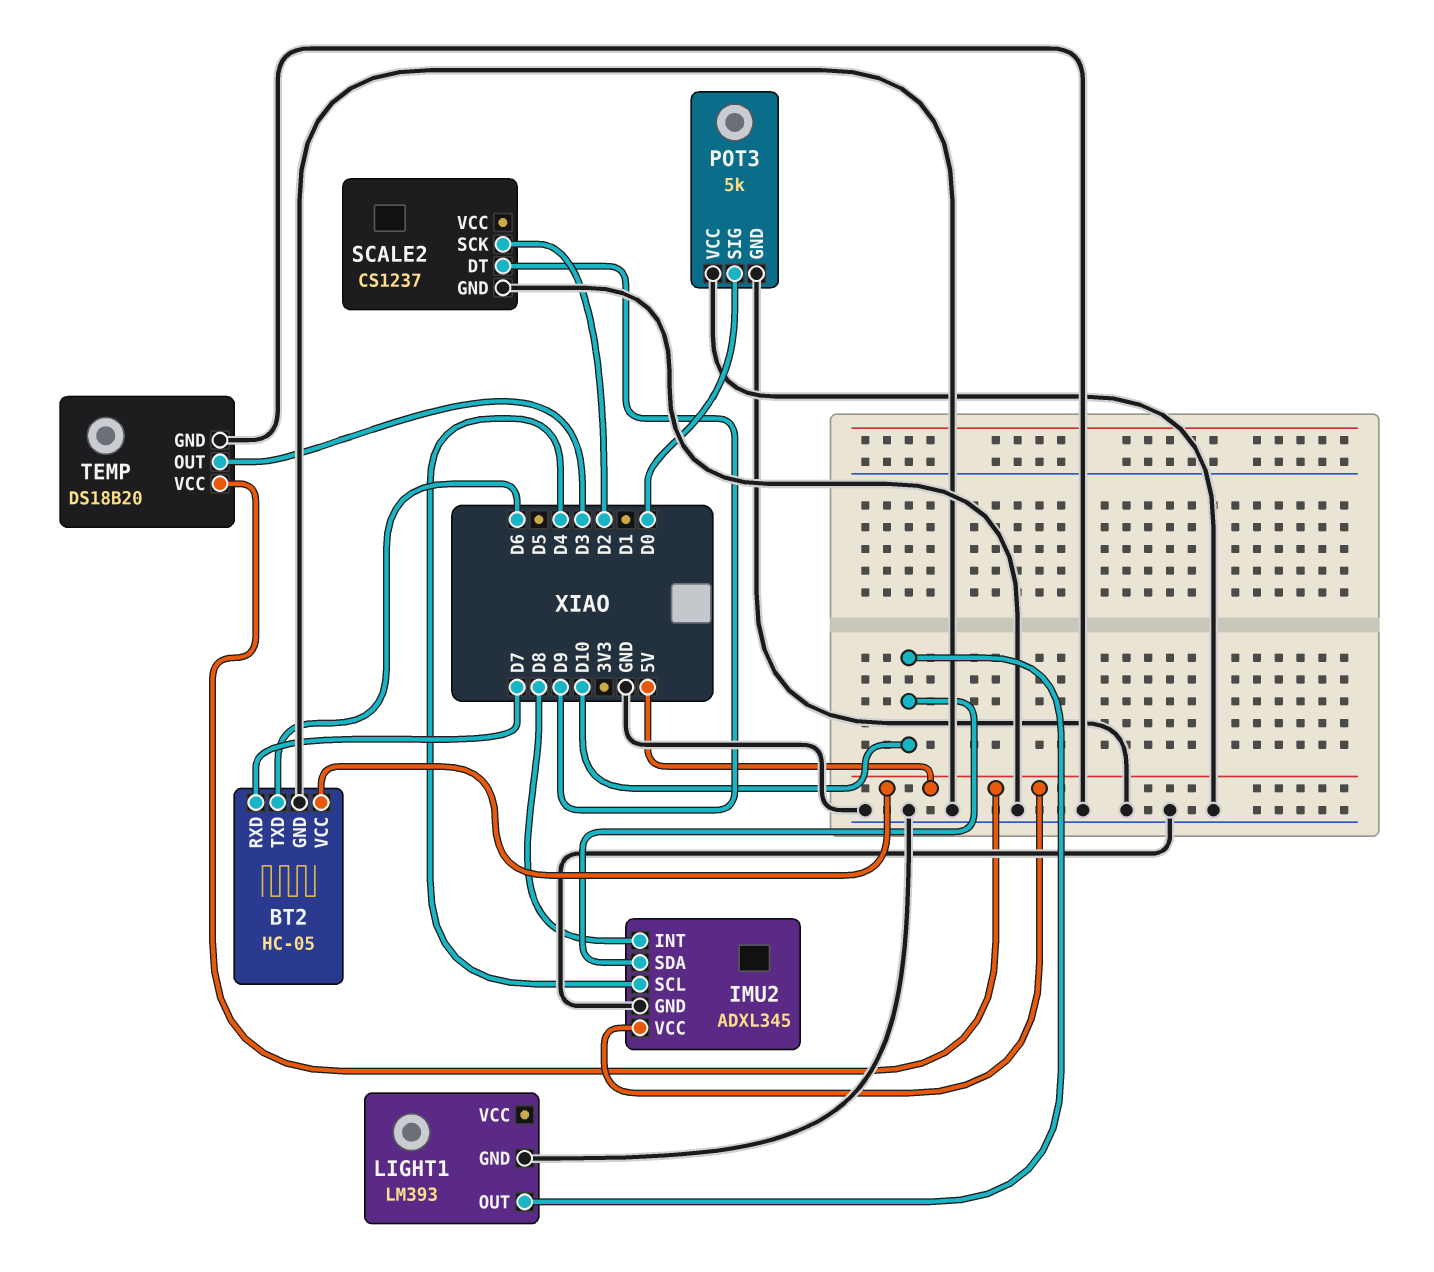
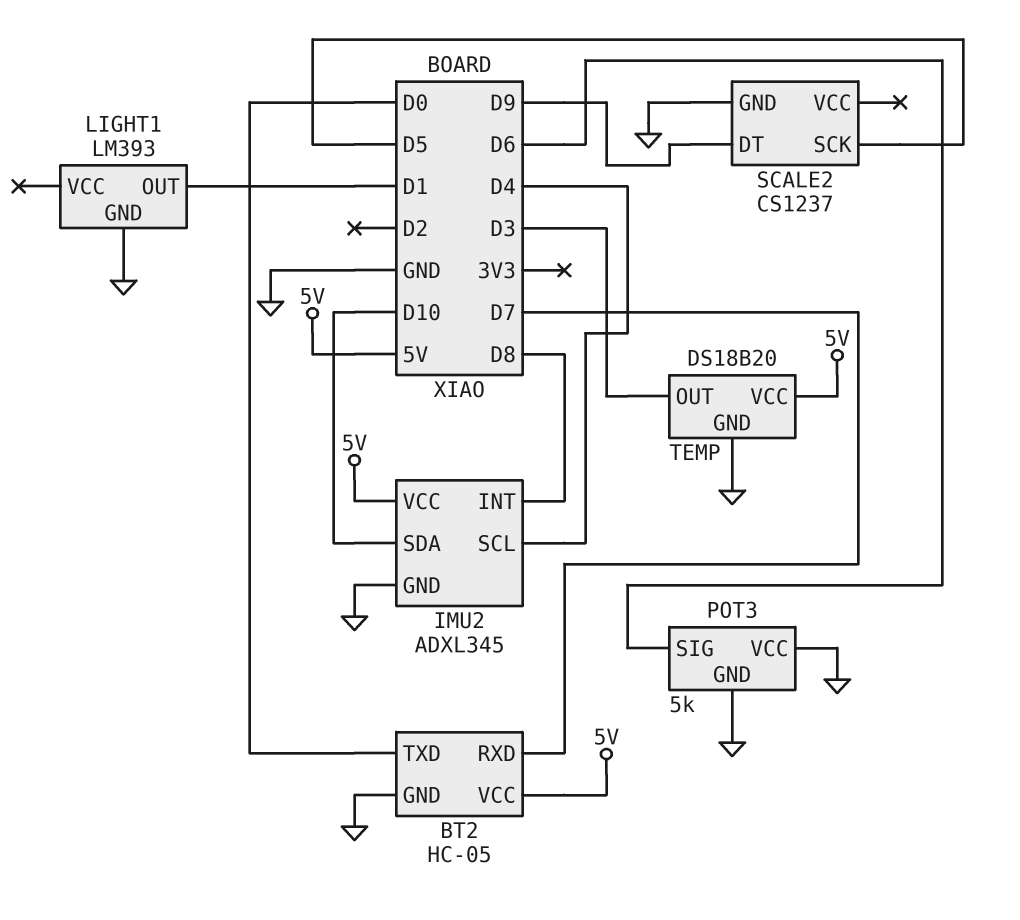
BT2 pin TXD: D6 -> D0
LIGHT1 pin OUT: D10 -> D1
POT3 pin SIG: D0 -> D6
SCALE2 pin SCK: D2 -> D5

